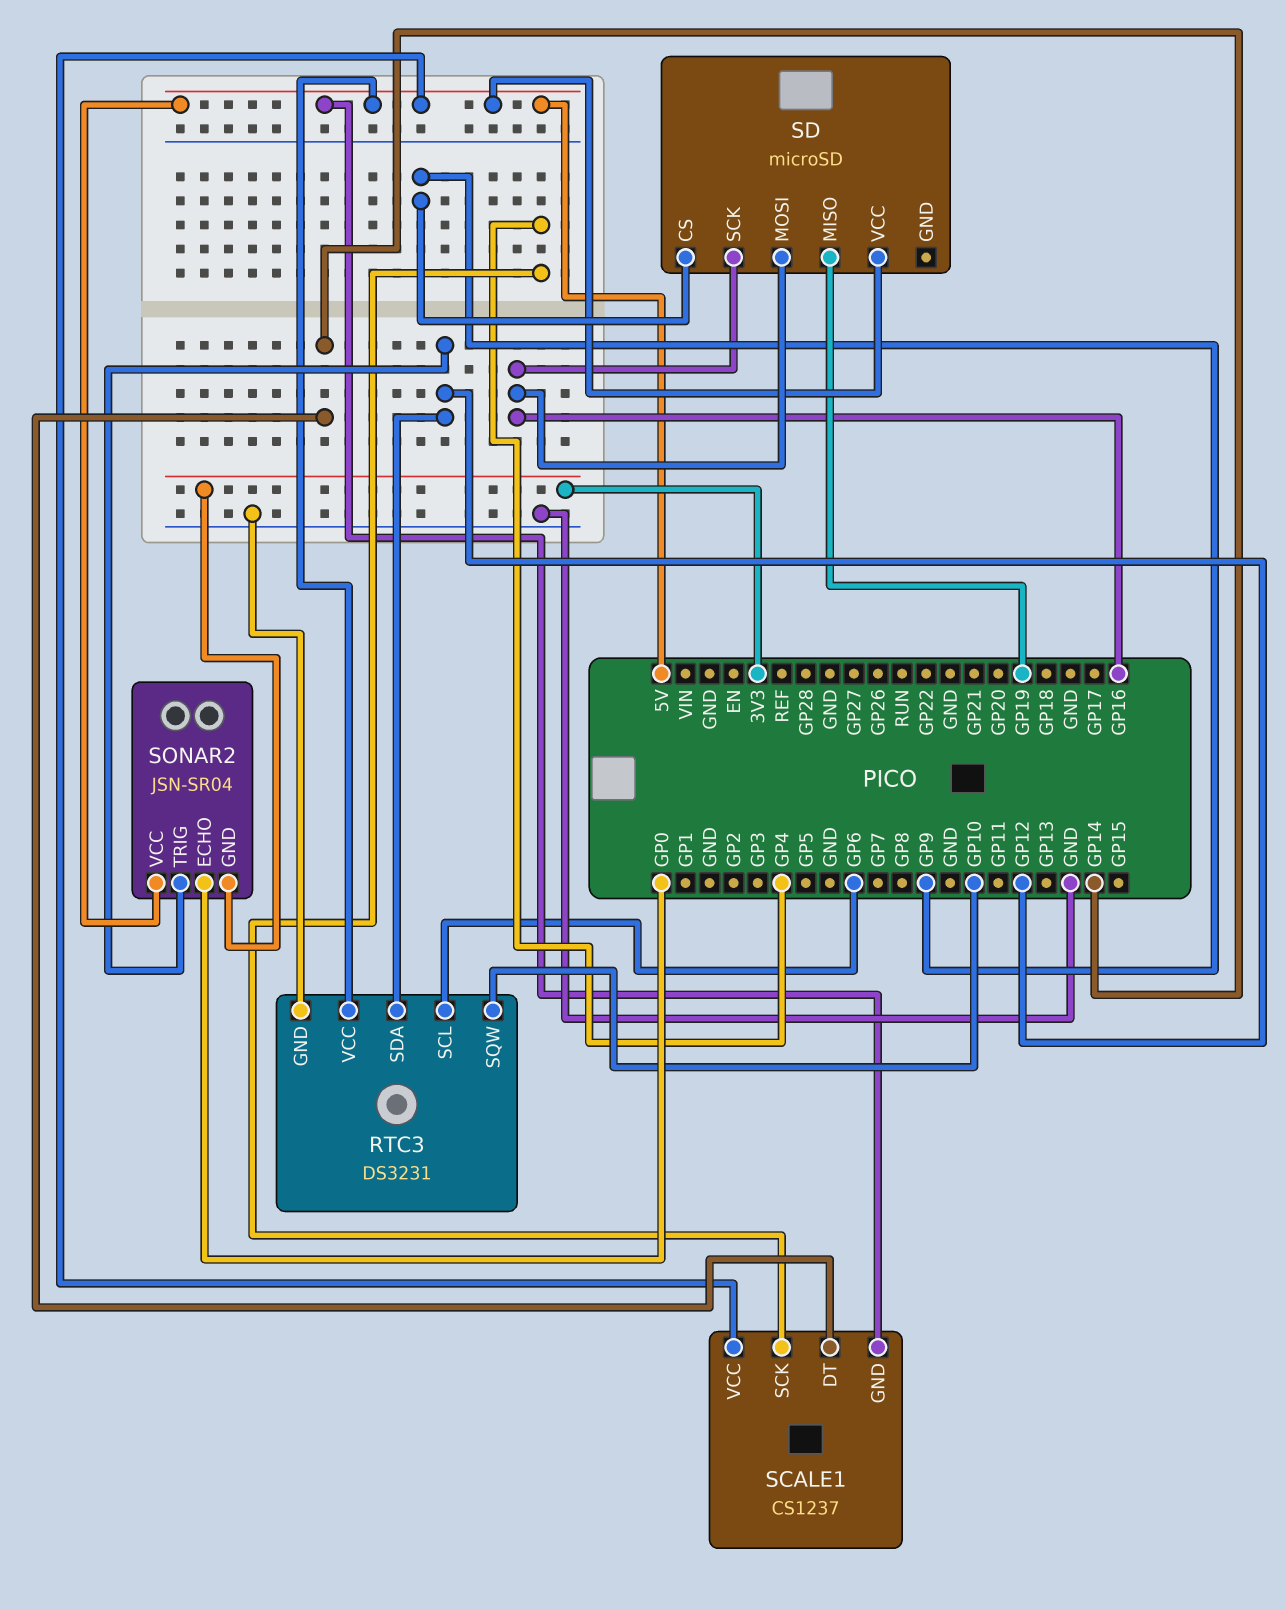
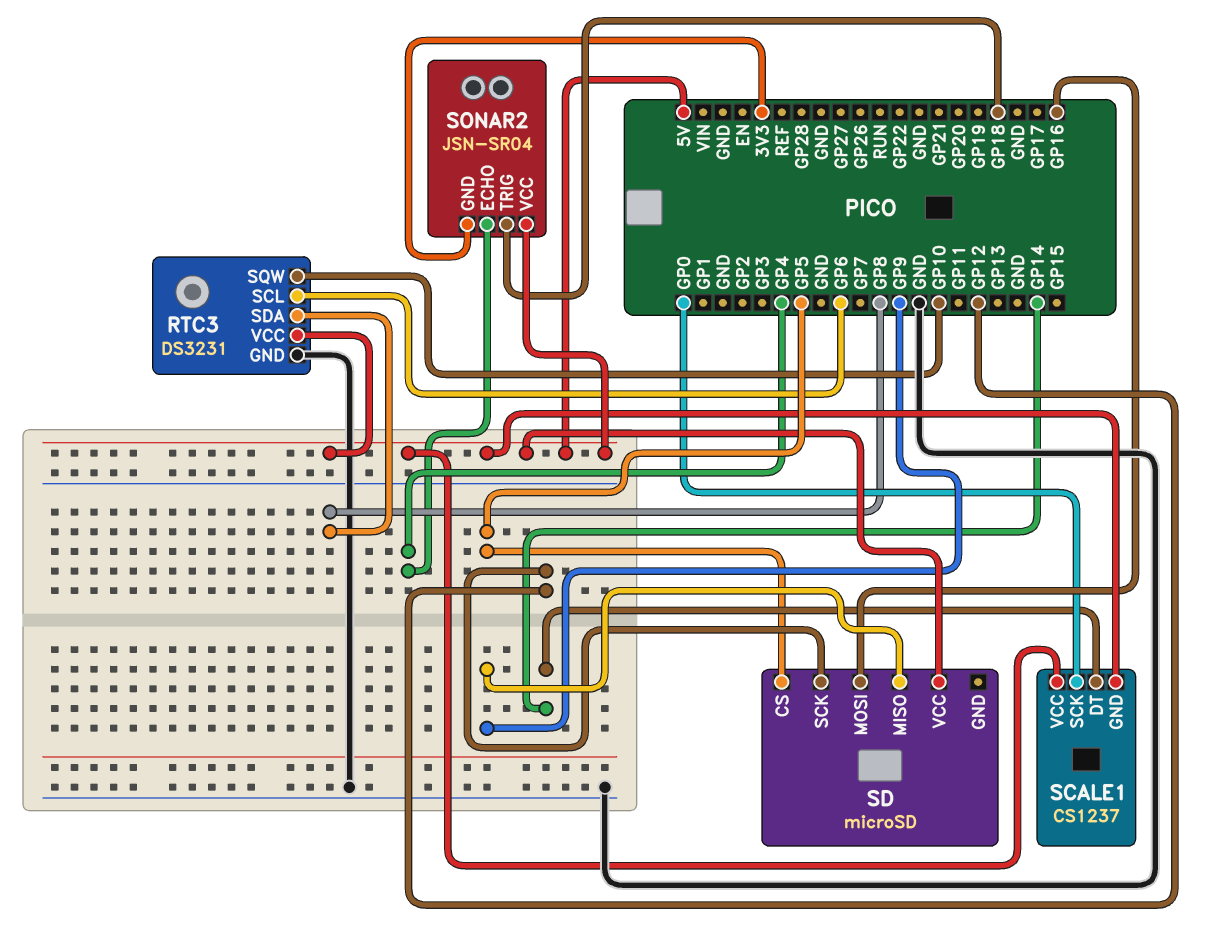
RTC3 pin SDA: GP12 -> GP8
SCALE1 pin SCK: GP4 -> GP0
SD pin CS: GP9 -> GP5
SD pin MISO: GP19 -> GP9
SD pin SCK: GP16 -> GP12
SONAR2 pin ECHO: GP0 -> GP4
SONAR2 pin TRIG: GP12 -> GP18

